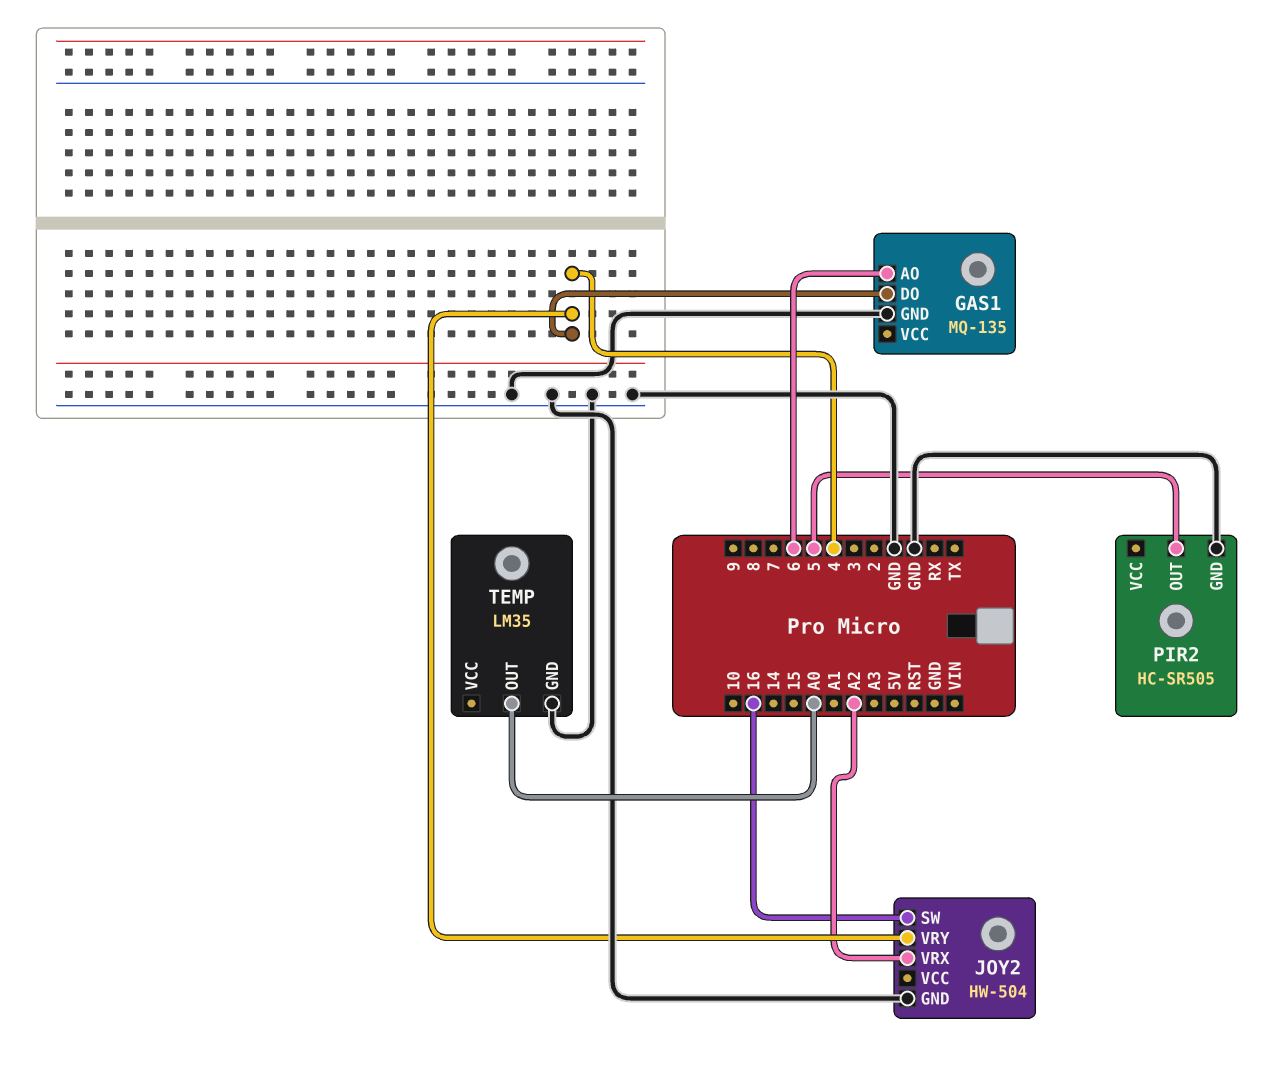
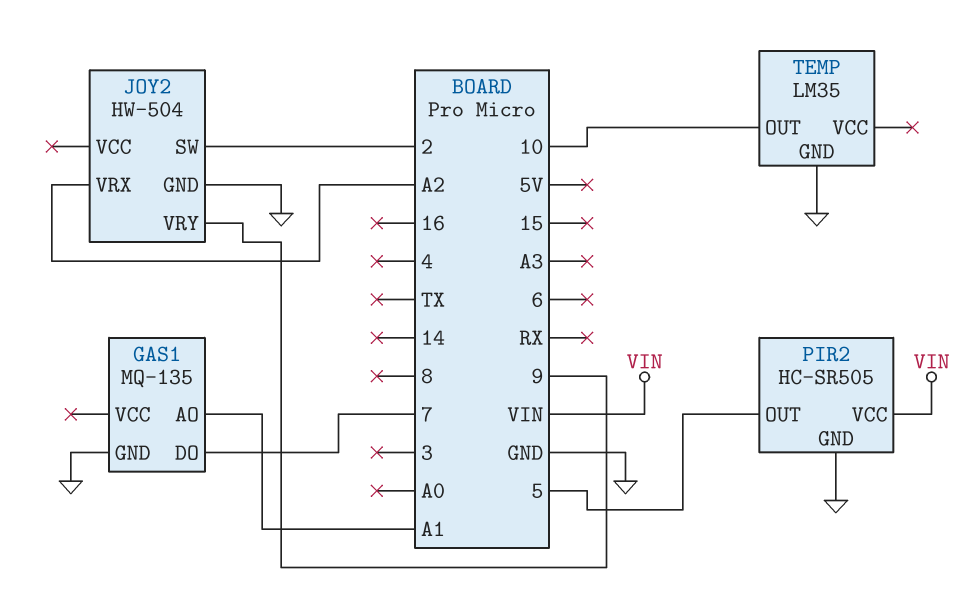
GAS1 pin AO: 6 -> A1
GAS1 pin DO: 4 -> 7
JOY2 pin SW: 16 -> 2
JOY2 pin VRY: 4 -> 9
PIR2 pin VCC: none -> VIN
TEMP pin OUT: A0 -> 10

